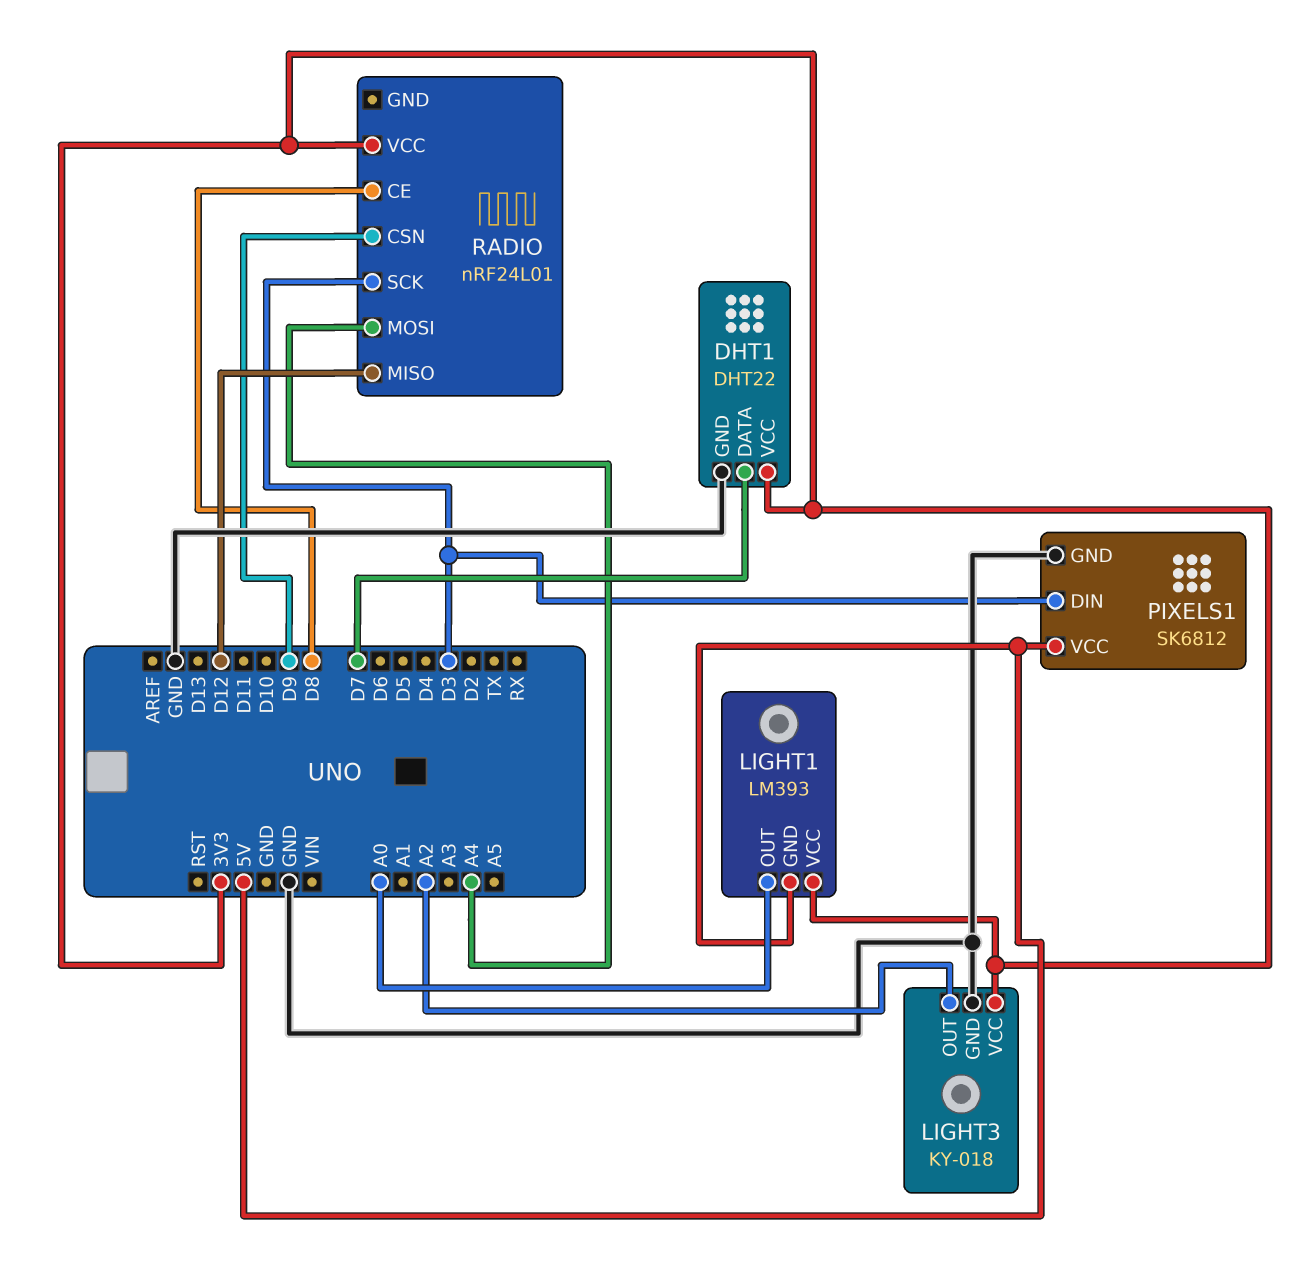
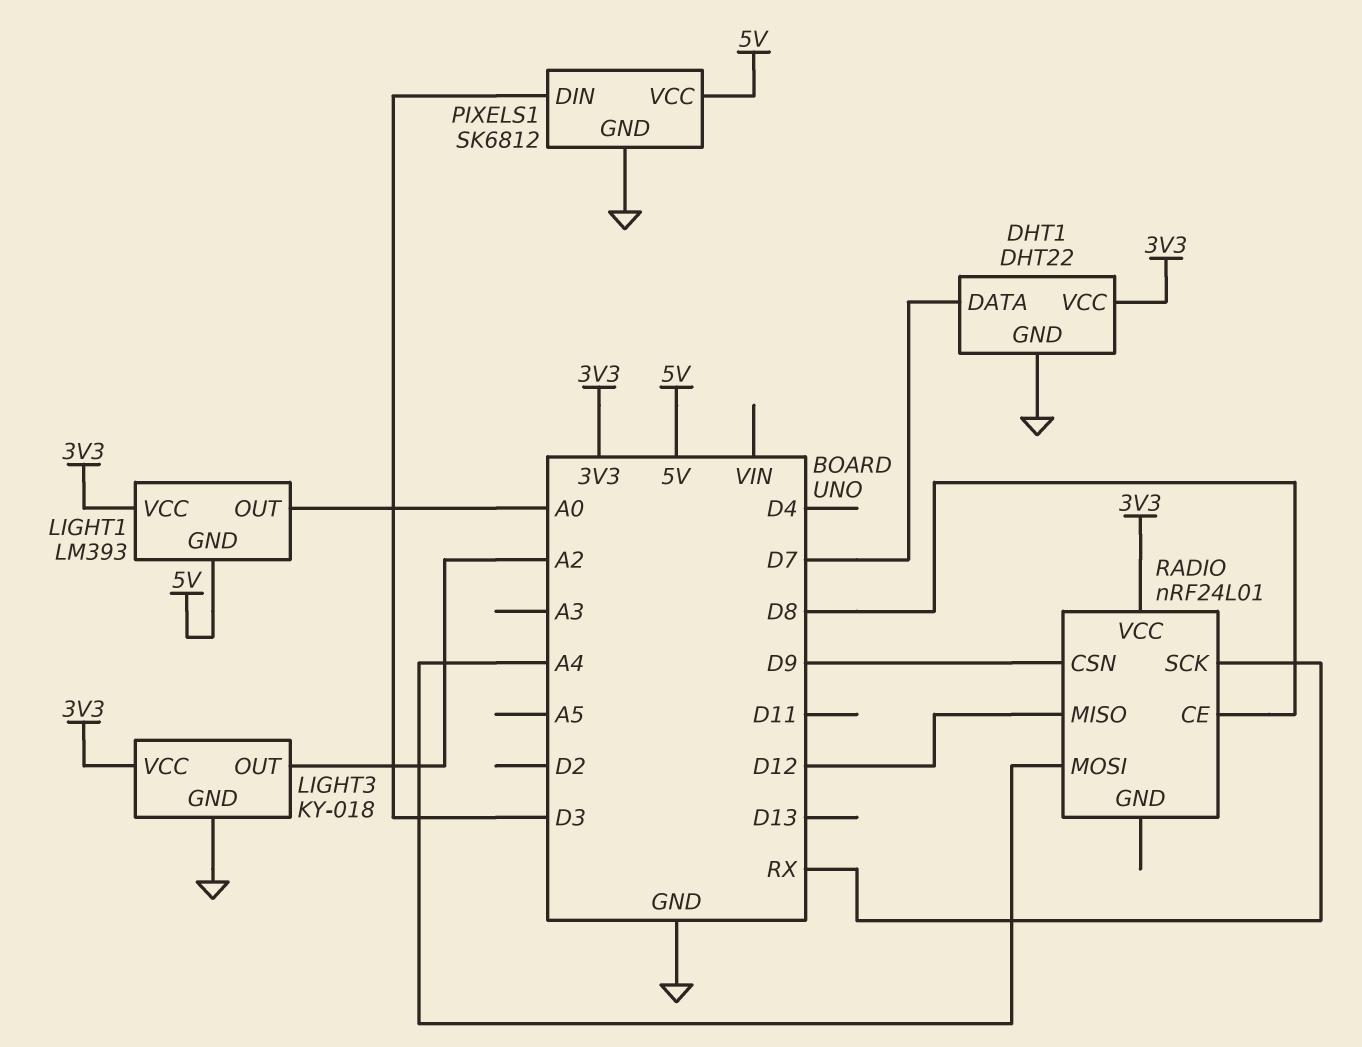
RADIO pin SCK: D3 -> RX

